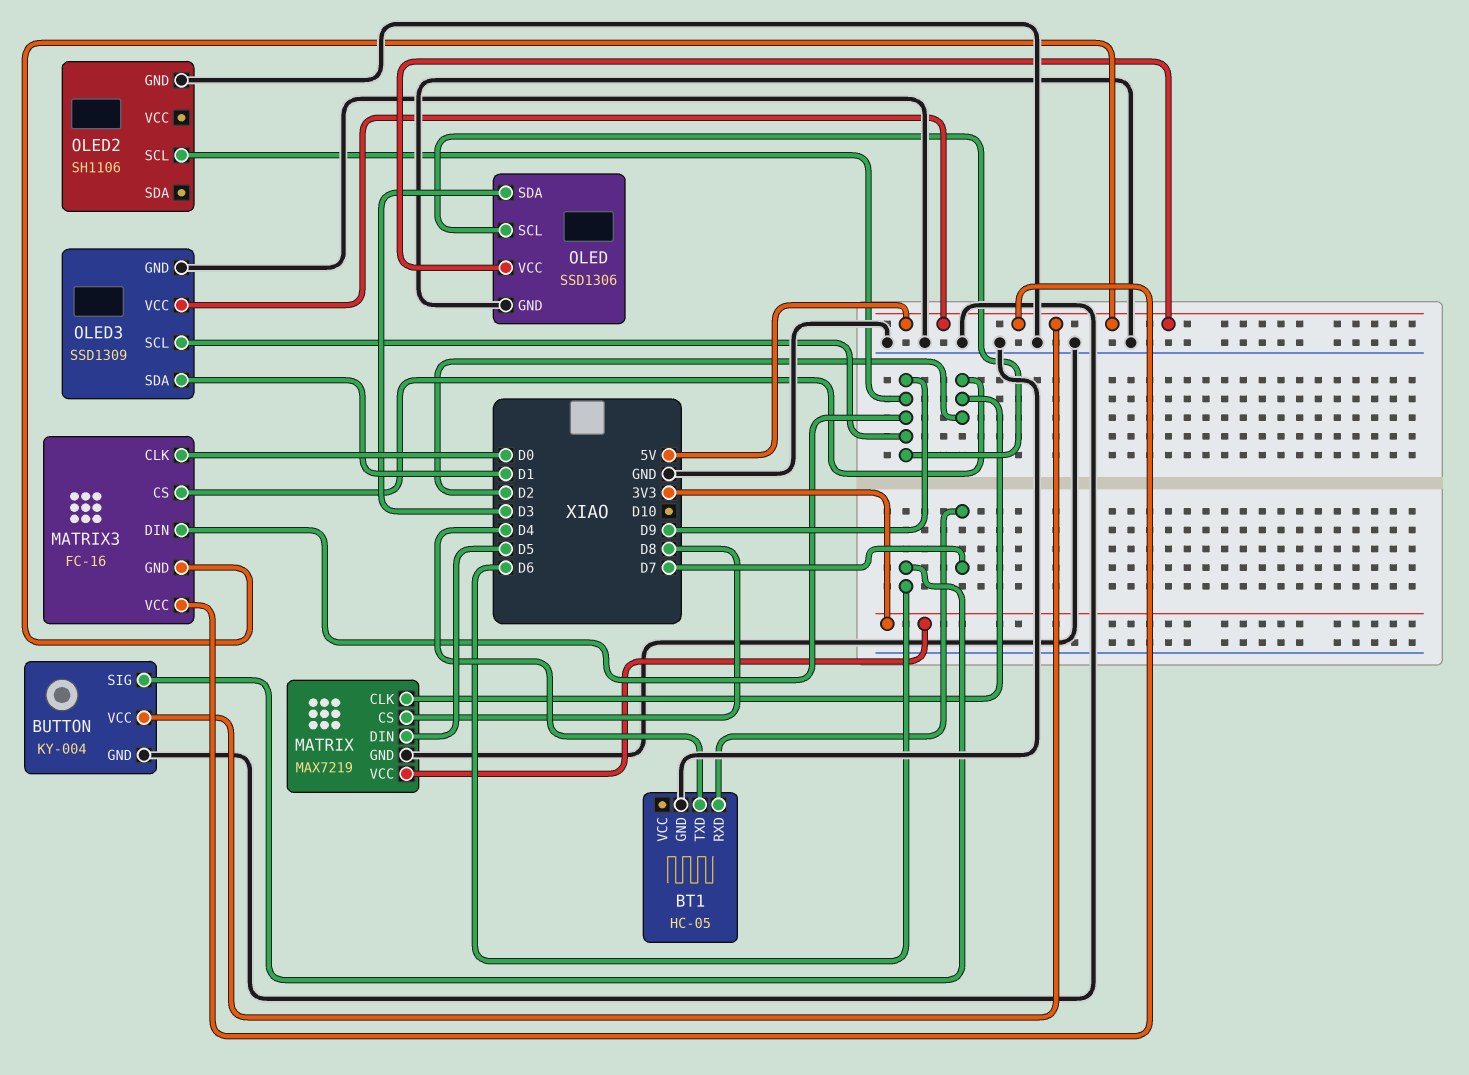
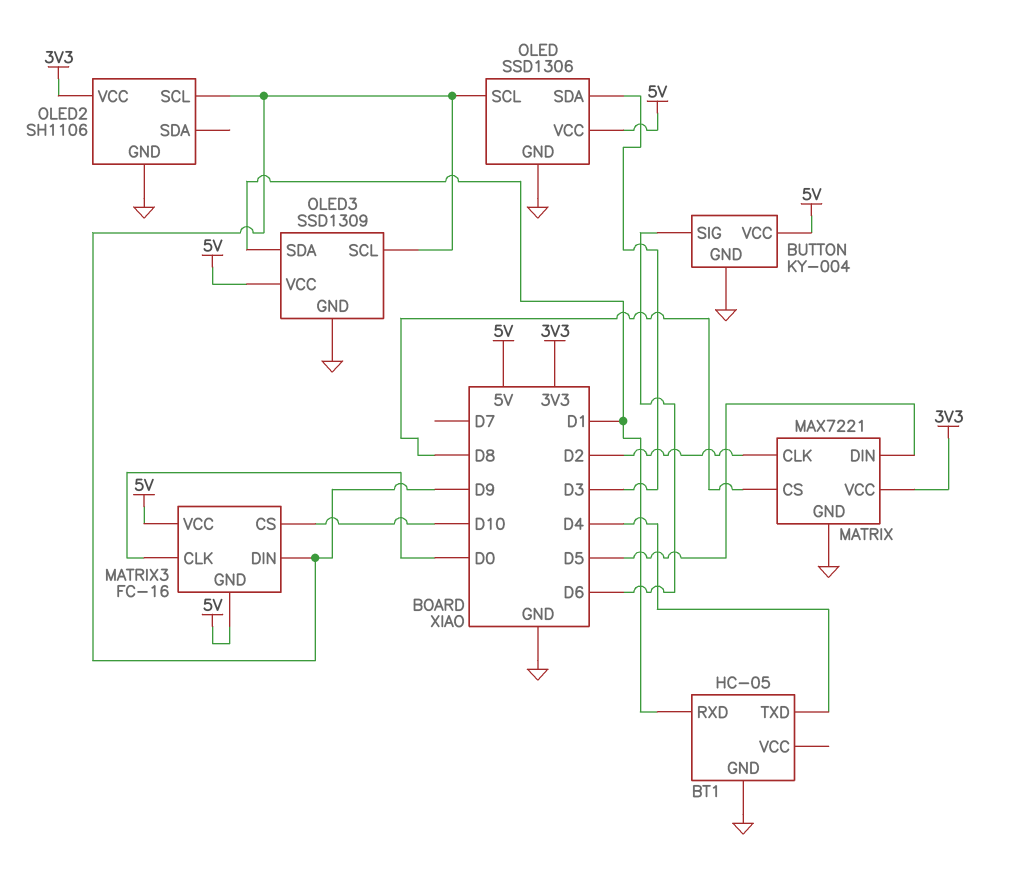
BT1 pin RXD: D7 -> D1
MATRIX: MAX7219 -> MAX7221
MATRIX3 pin CS: D2 -> D10
OLED2 pin VCC: none -> 3V3

